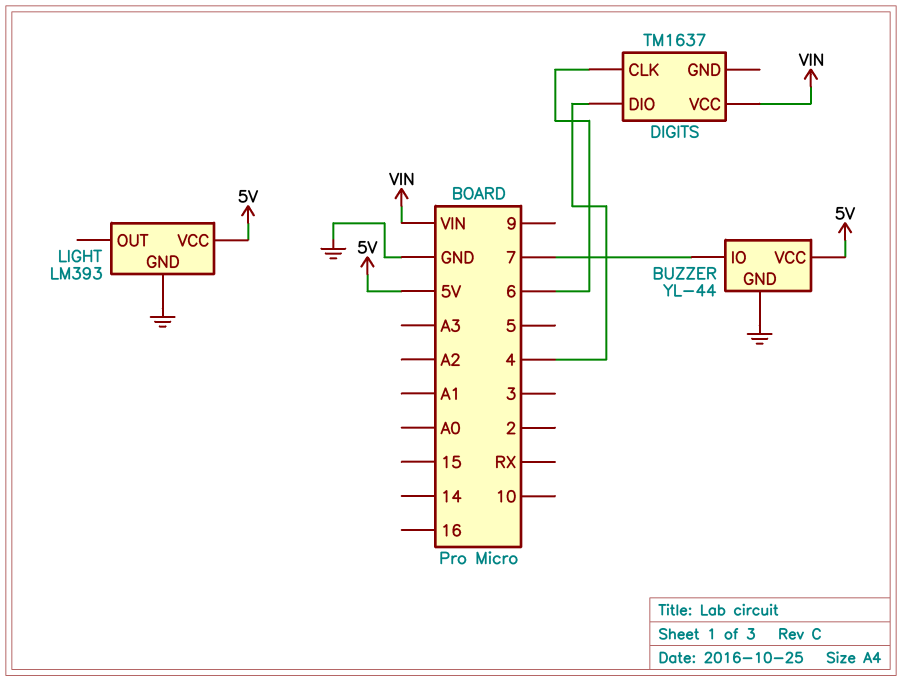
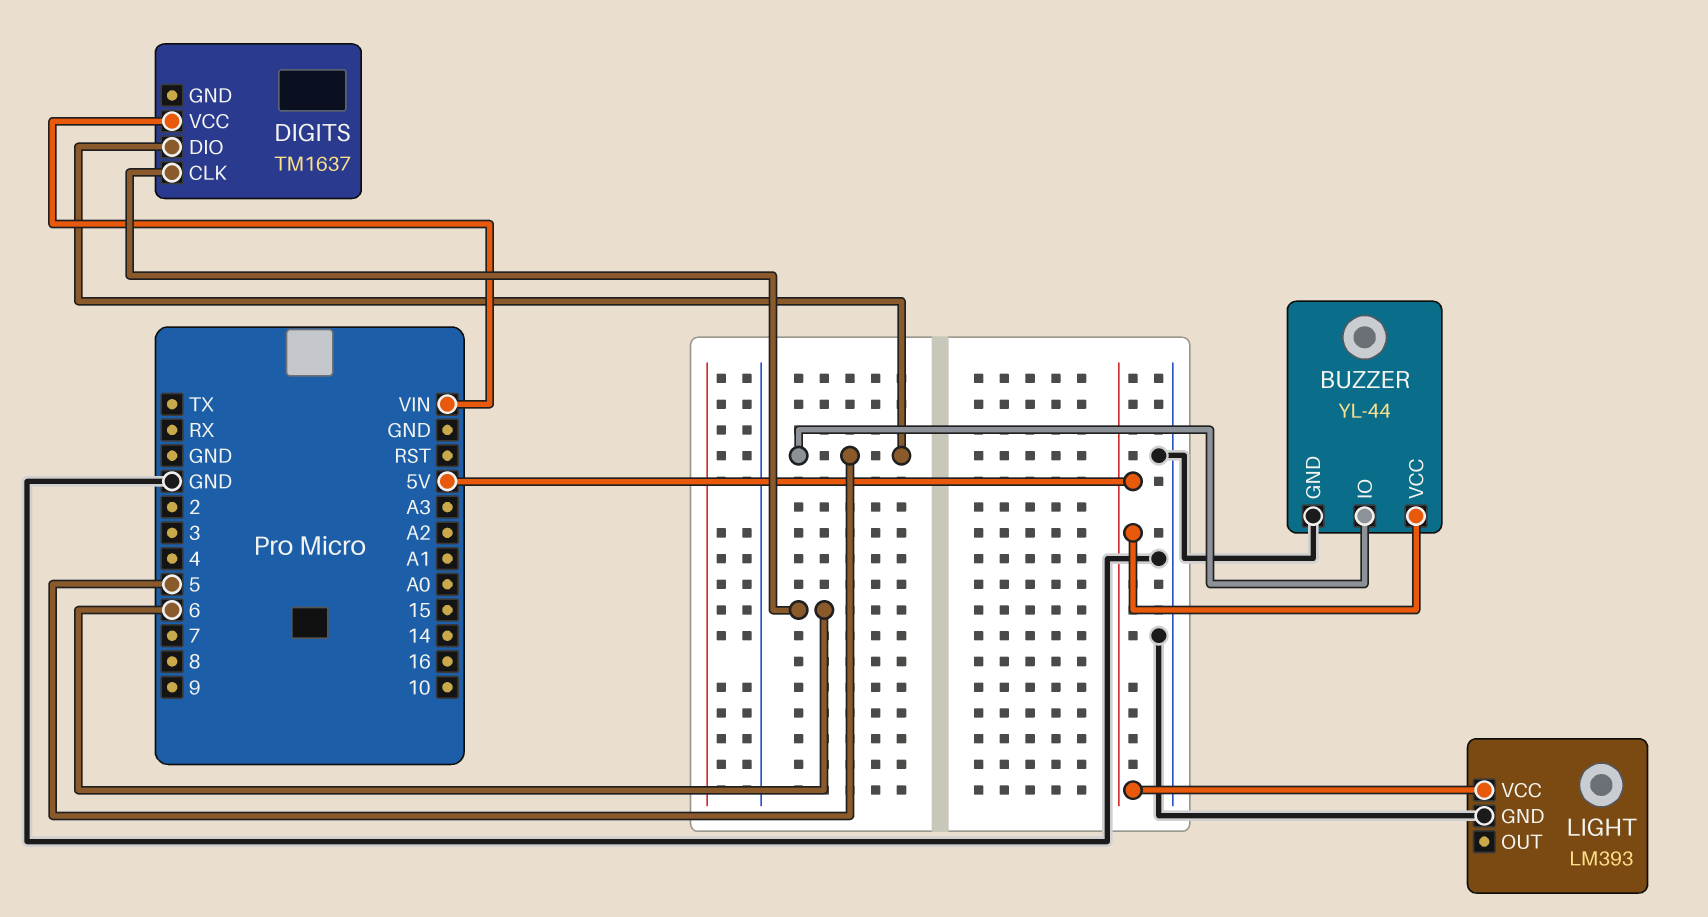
BUZZER pin IO: 7 -> 5
DIGITS pin DIO: 4 -> 5

